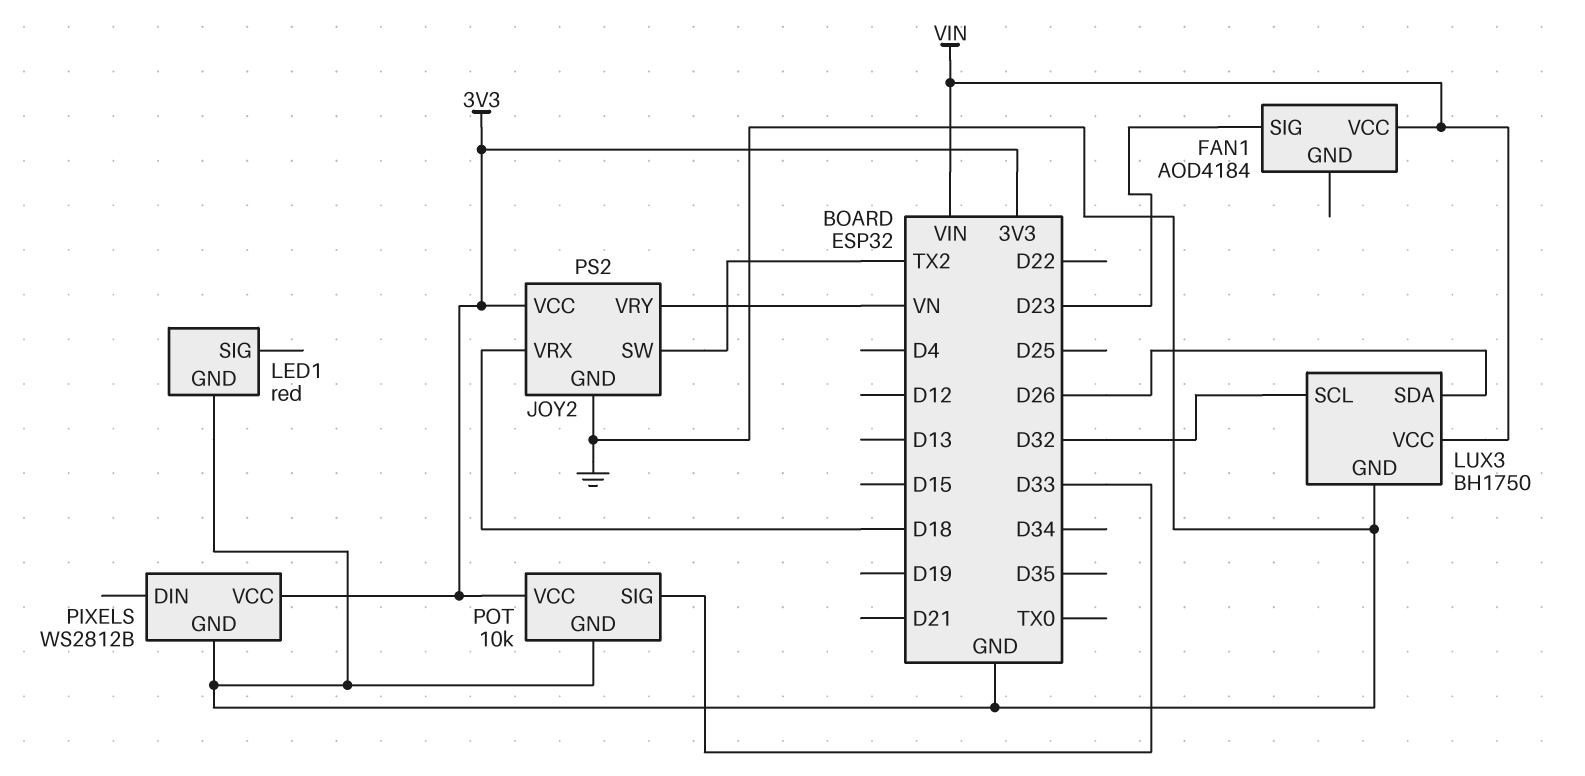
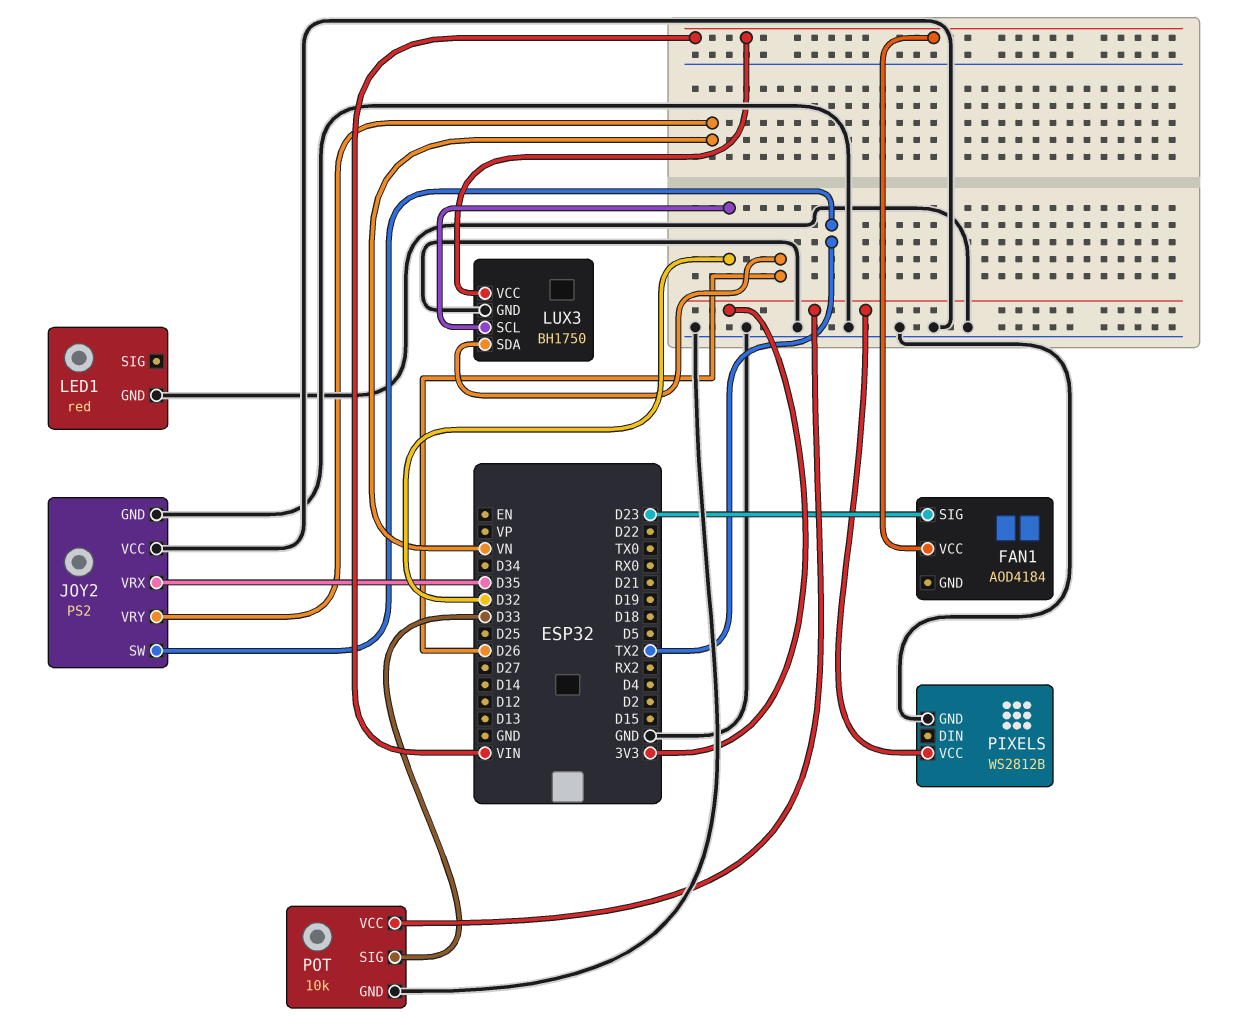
JOY2 pin VCC: 3V3 -> GND
JOY2 pin VRX: D18 -> D35

